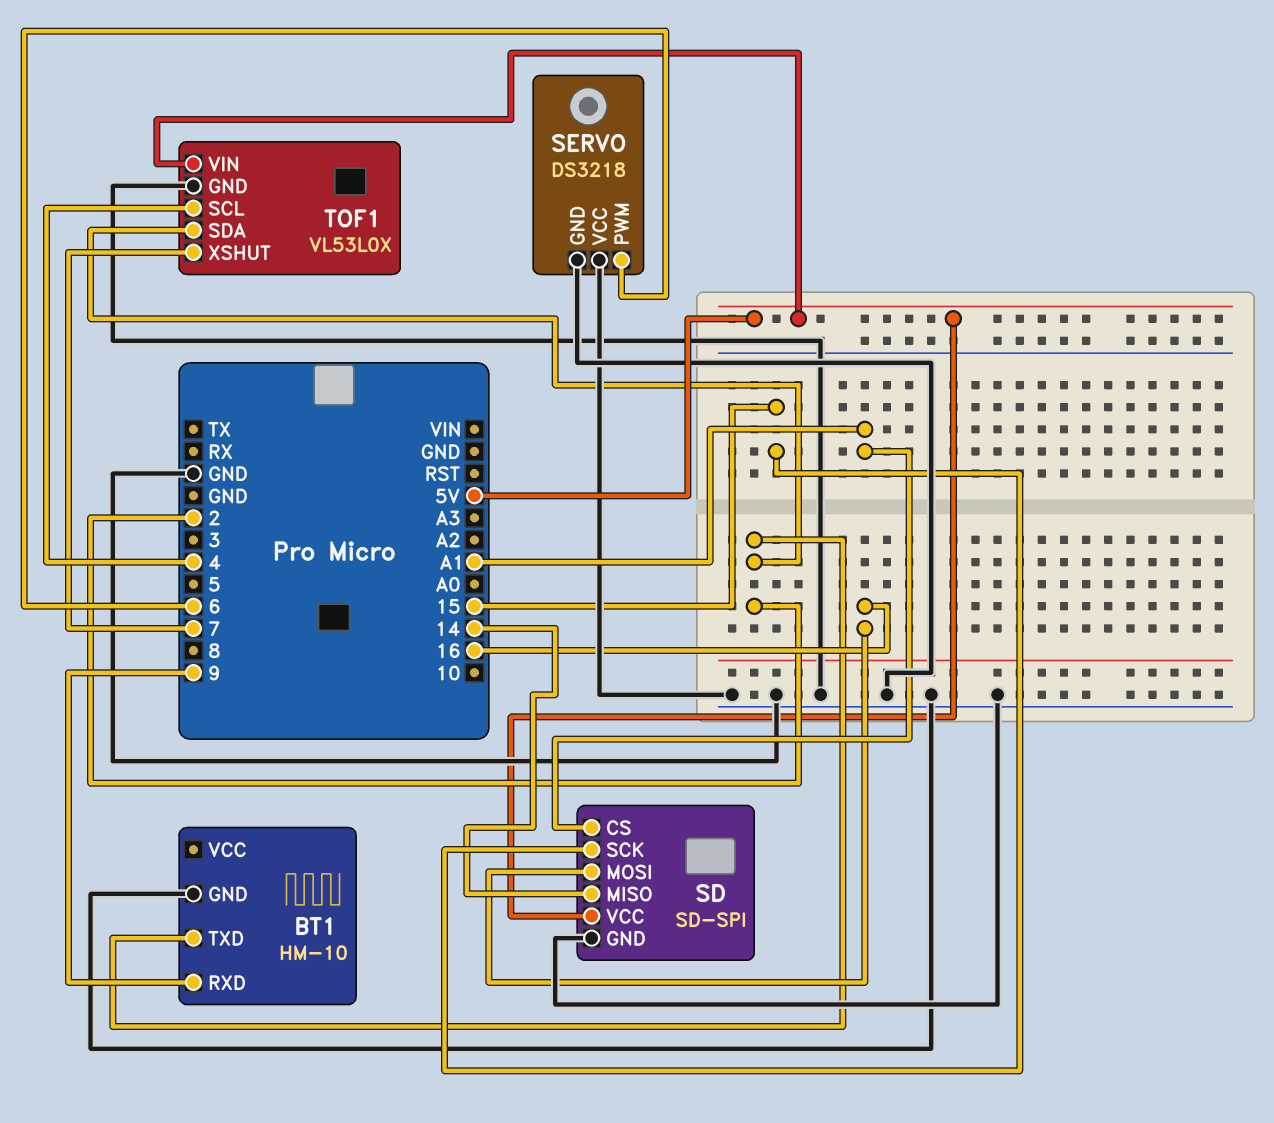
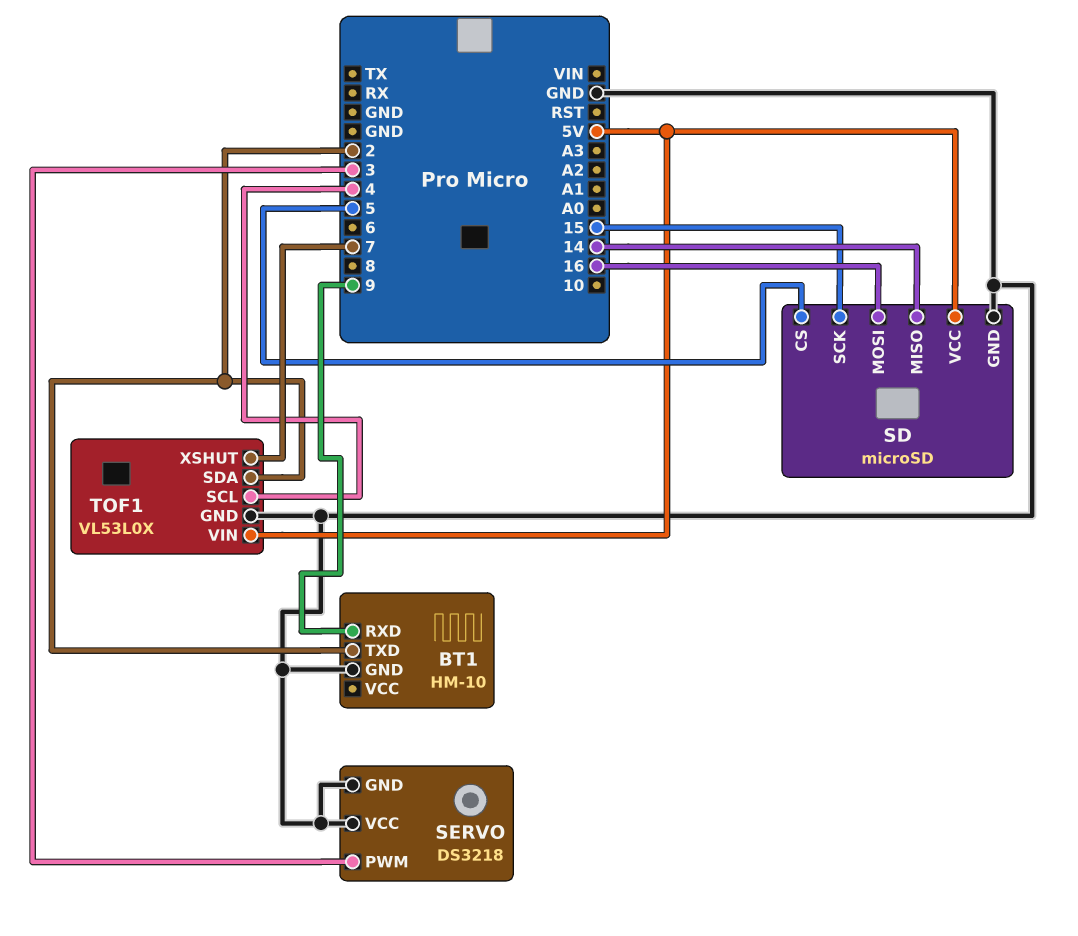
SD: SD-SPI -> microSD
SD pin CS: A1 -> 5
SERVO pin PWM: 6 -> 3

